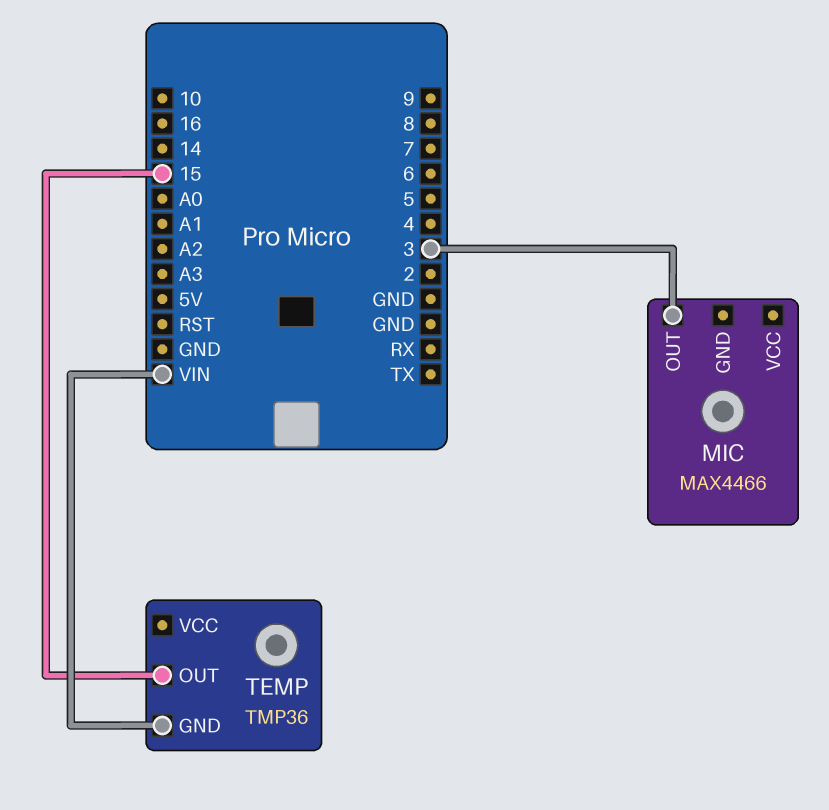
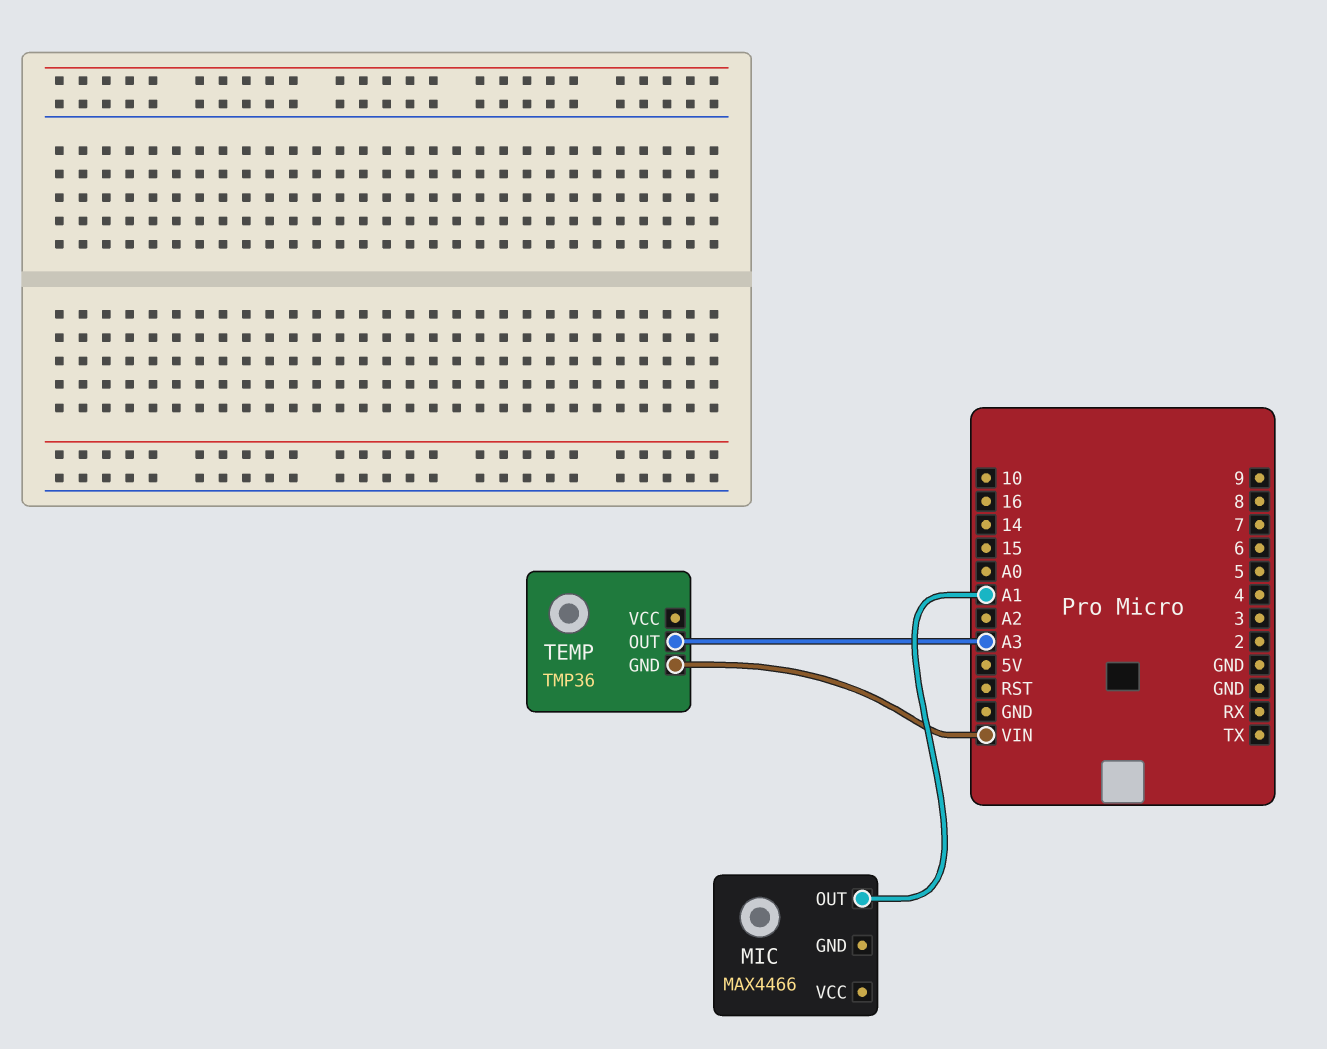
MIC pin OUT: 3 -> A1
TEMP pin OUT: 15 -> A3

